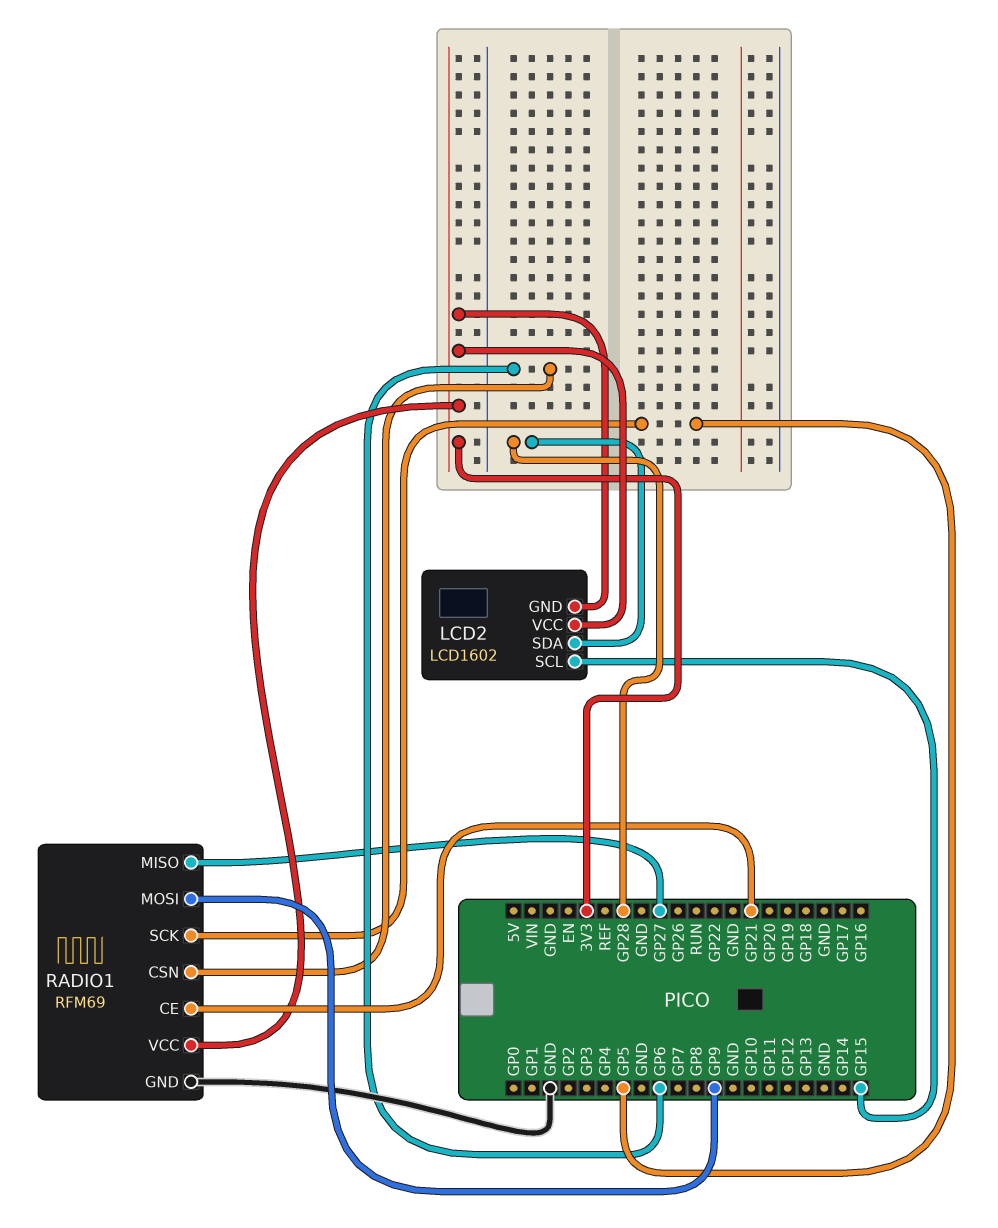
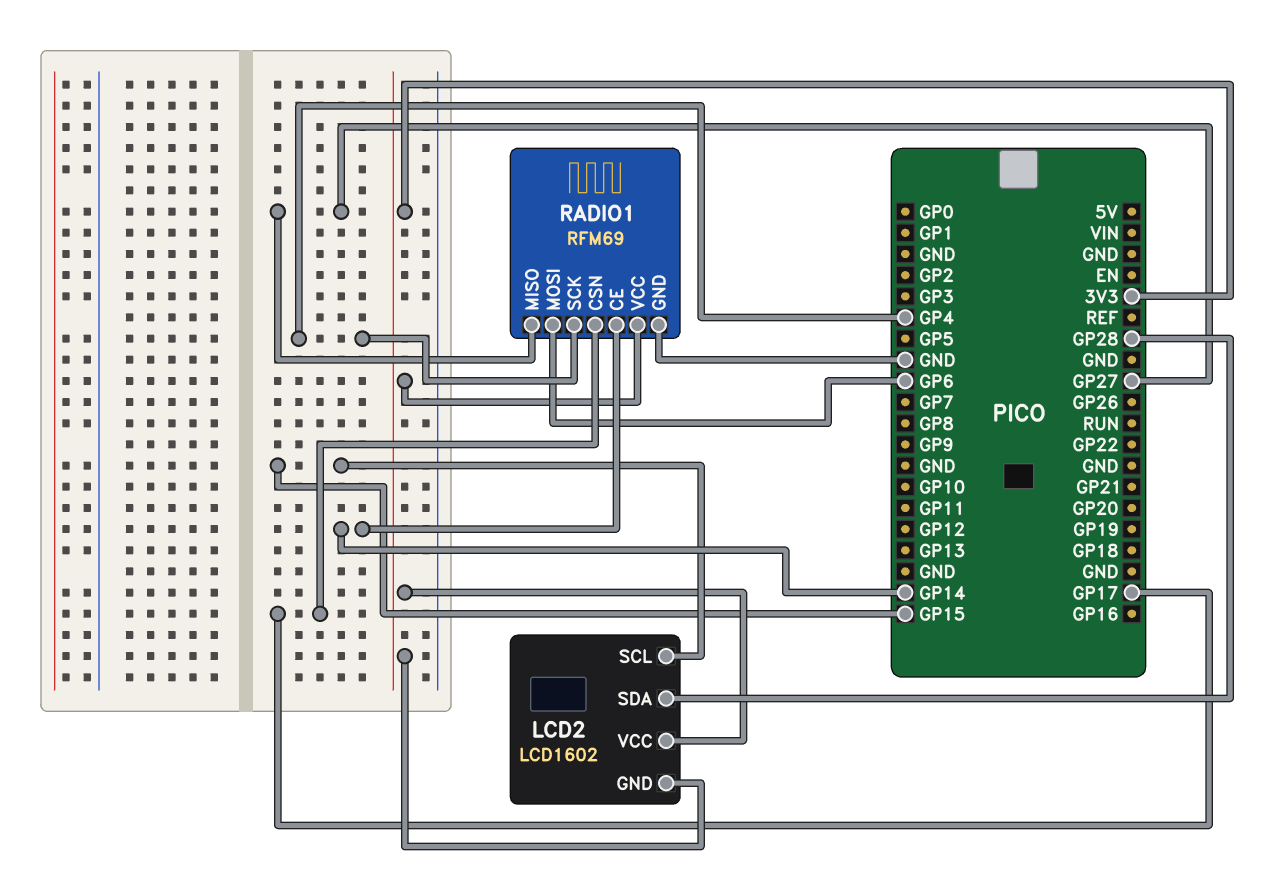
RADIO1 pin CE: GP21 -> GP14
RADIO1 pin CSN: GP6 -> GP17
RADIO1 pin MOSI: GP9 -> GP6
RADIO1 pin SCK: GP5 -> GP4

